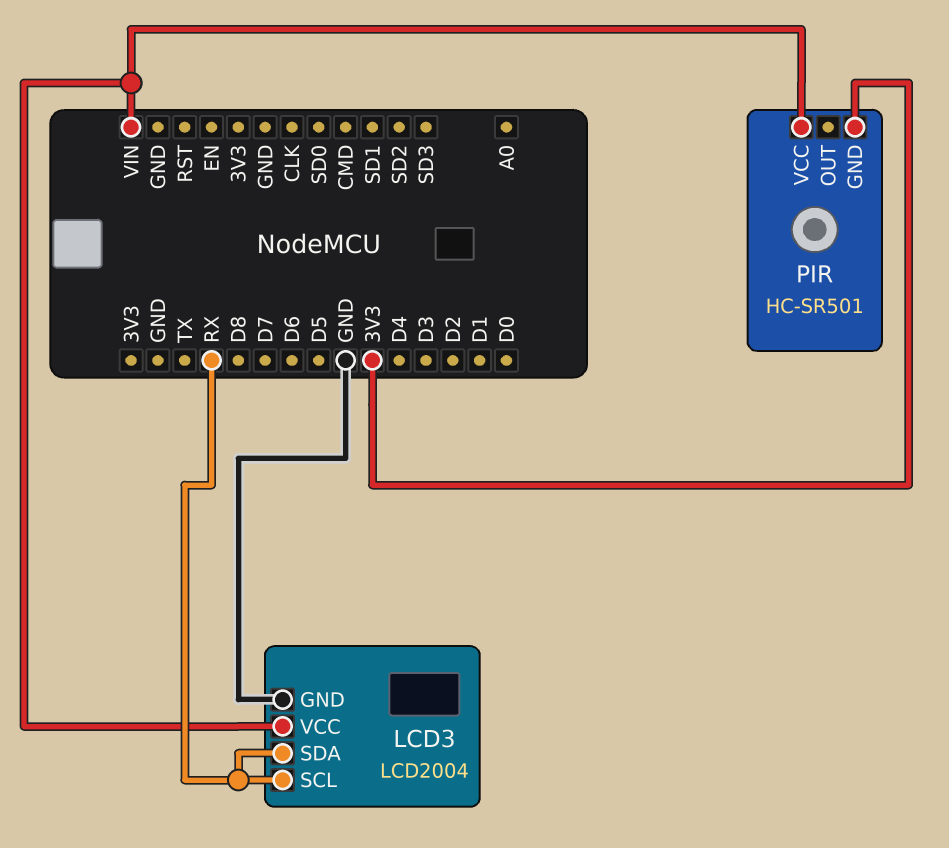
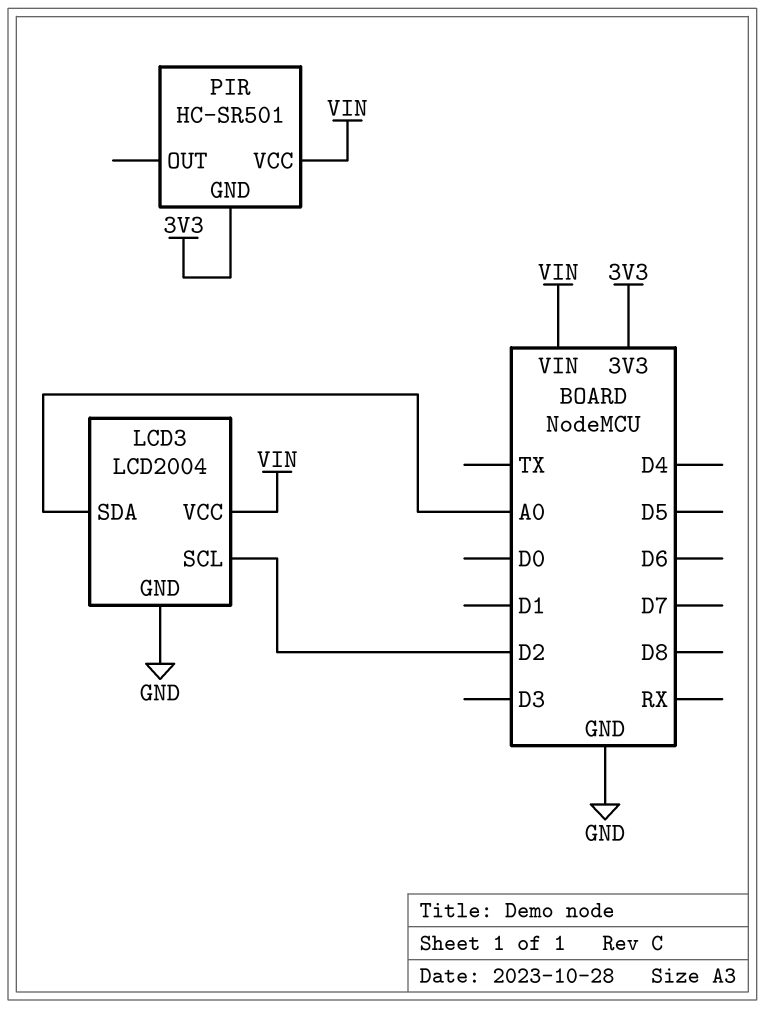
LCD3 pin SCL: RX -> D2
LCD3 pin SDA: RX -> A0

